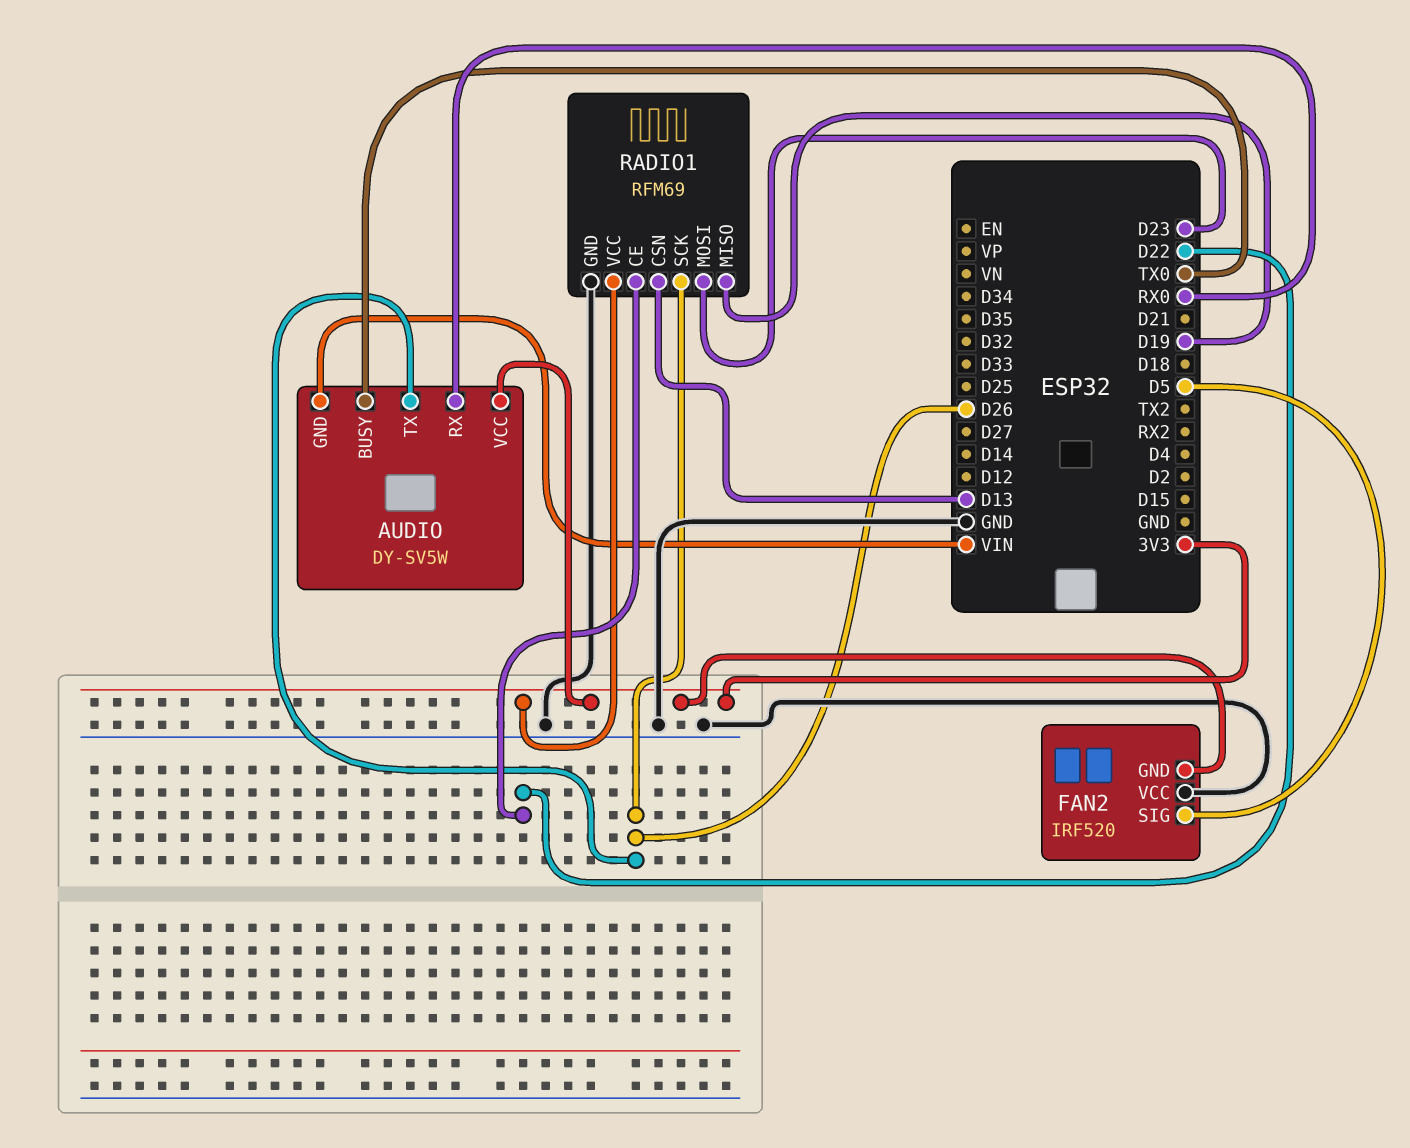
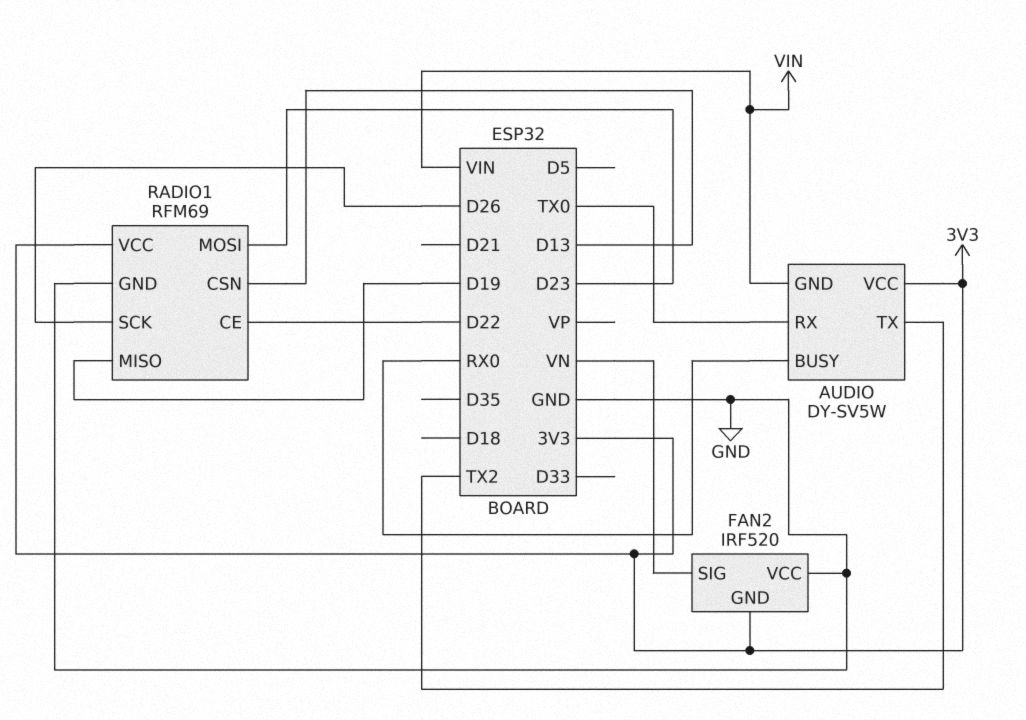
AUDIO pin BUSY: TX0 -> RX0
AUDIO pin RX: RX0 -> TX0
AUDIO pin TX: D26 -> TX2
FAN2 pin SIG: D5 -> VN

